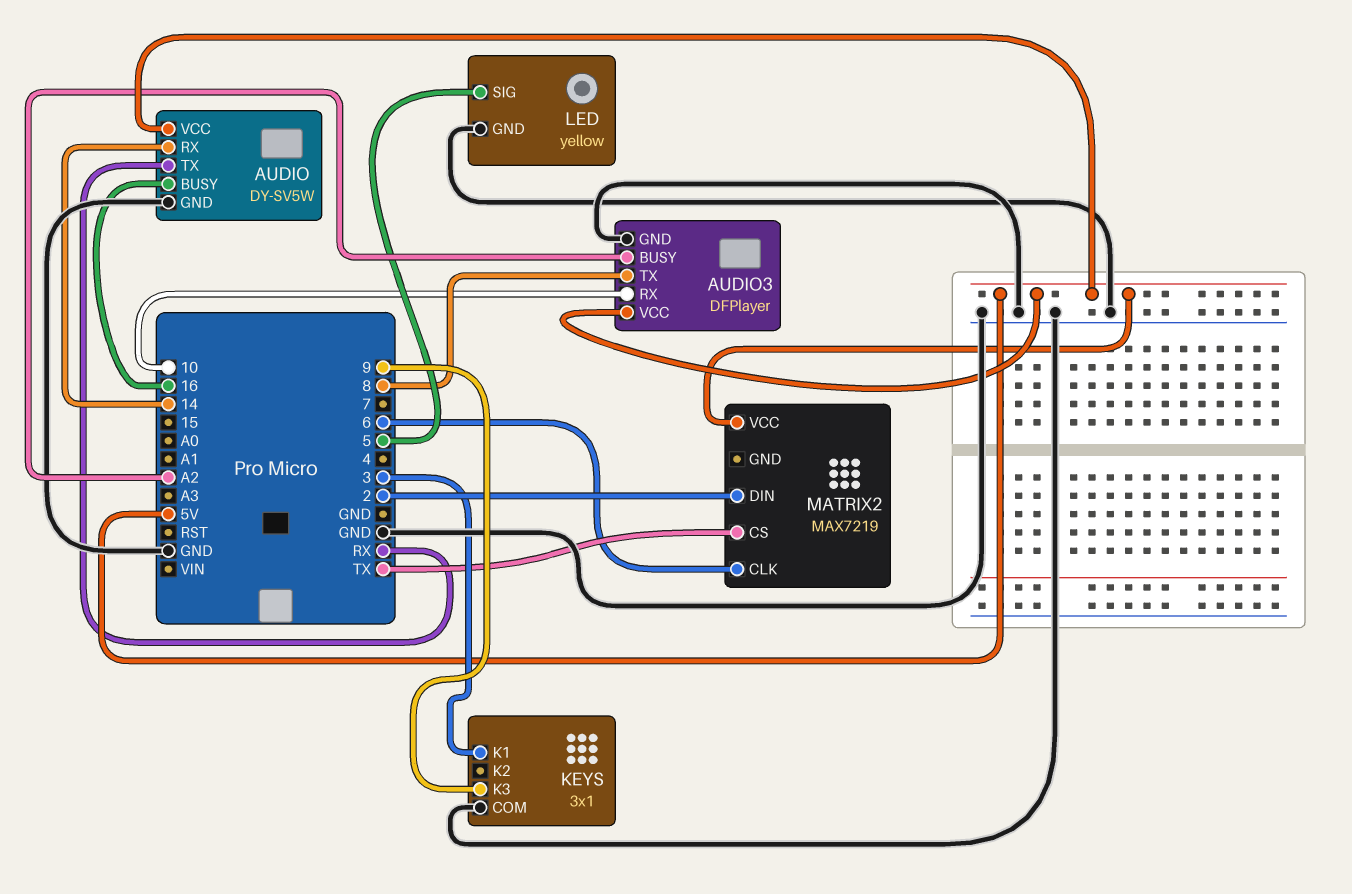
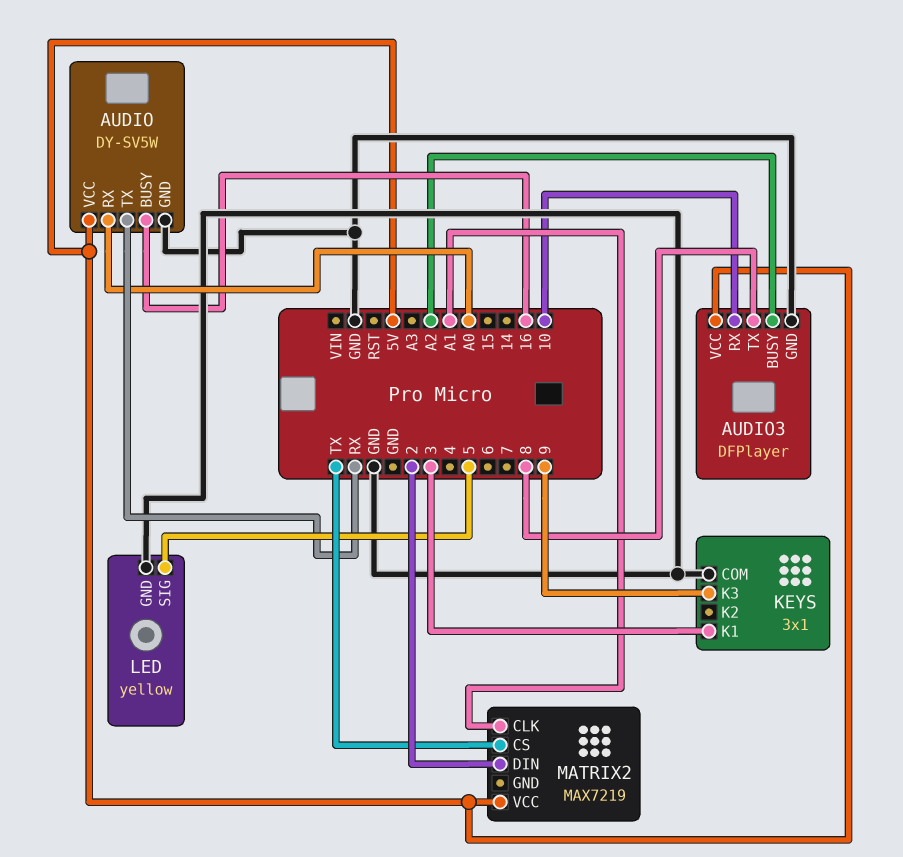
AUDIO pin RX: 14 -> A0
MATRIX2 pin CLK: 6 -> A1

